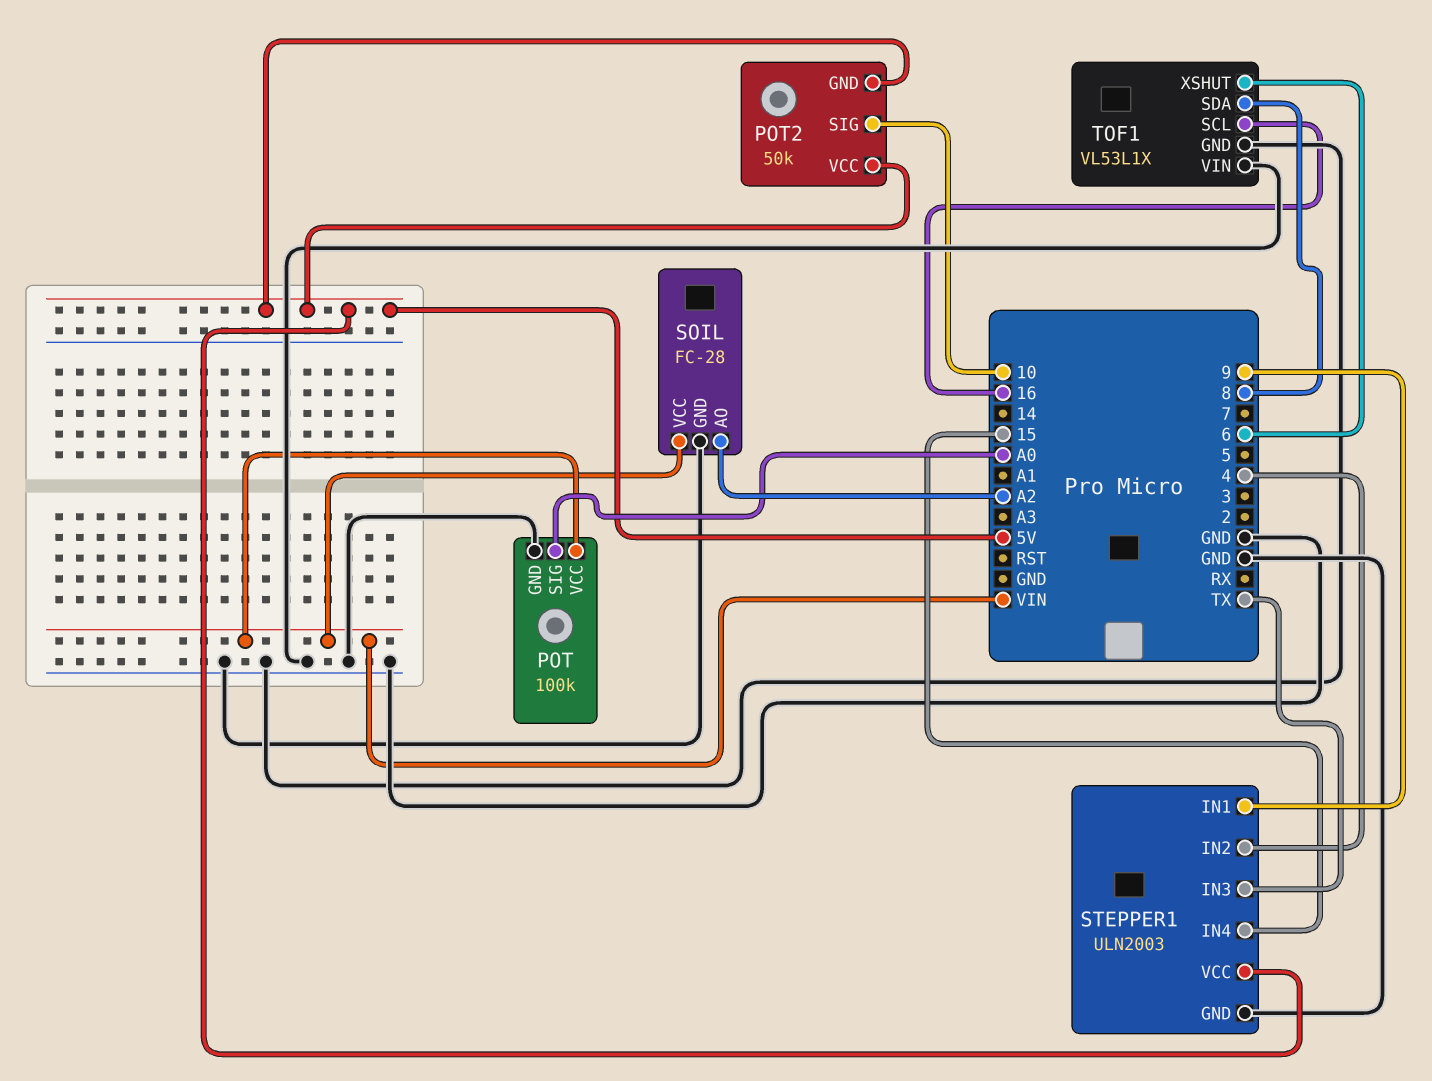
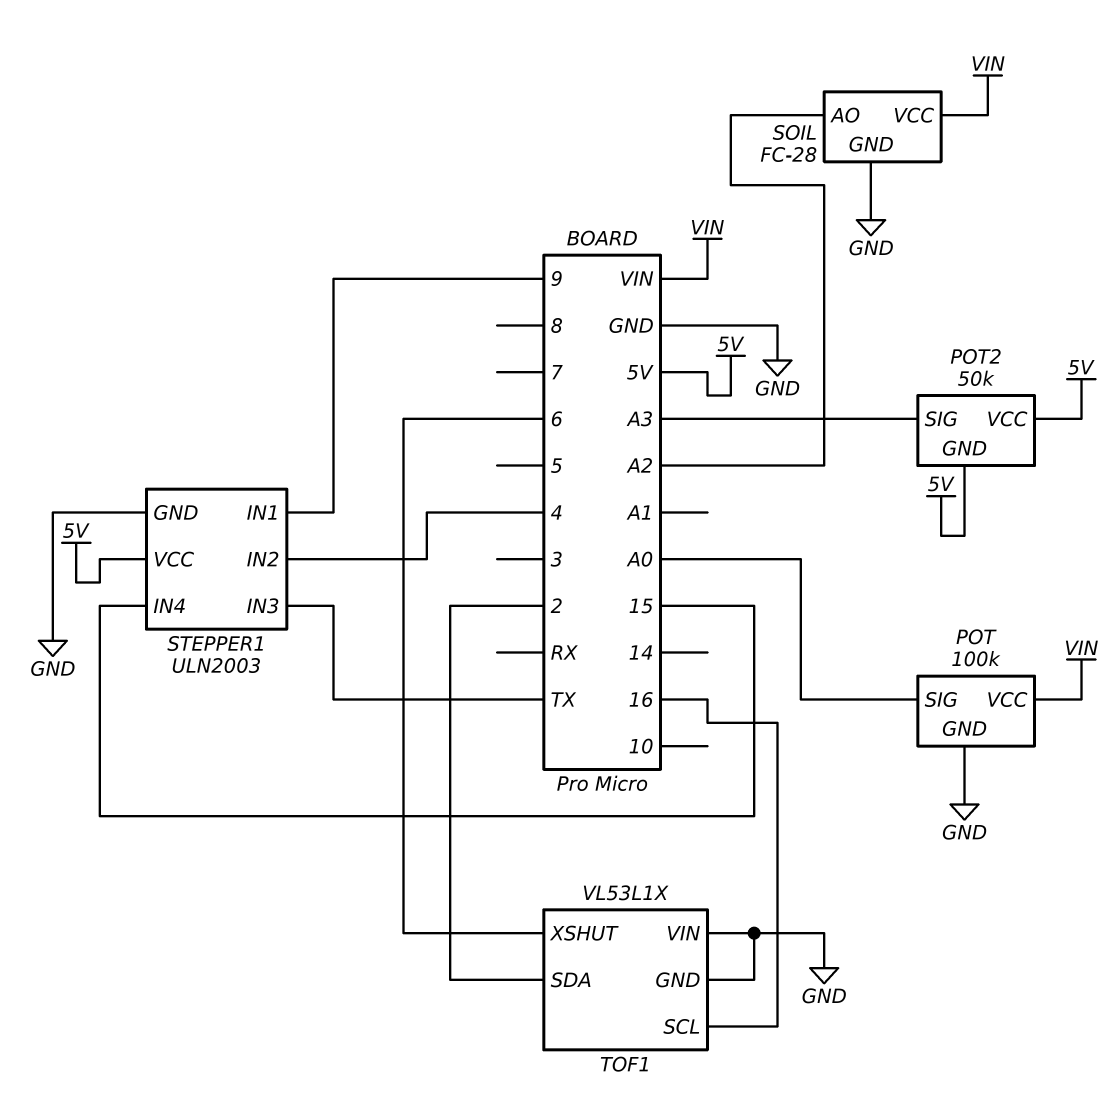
POT2 pin SIG: 10 -> A3
TOF1 pin SDA: 8 -> 2

